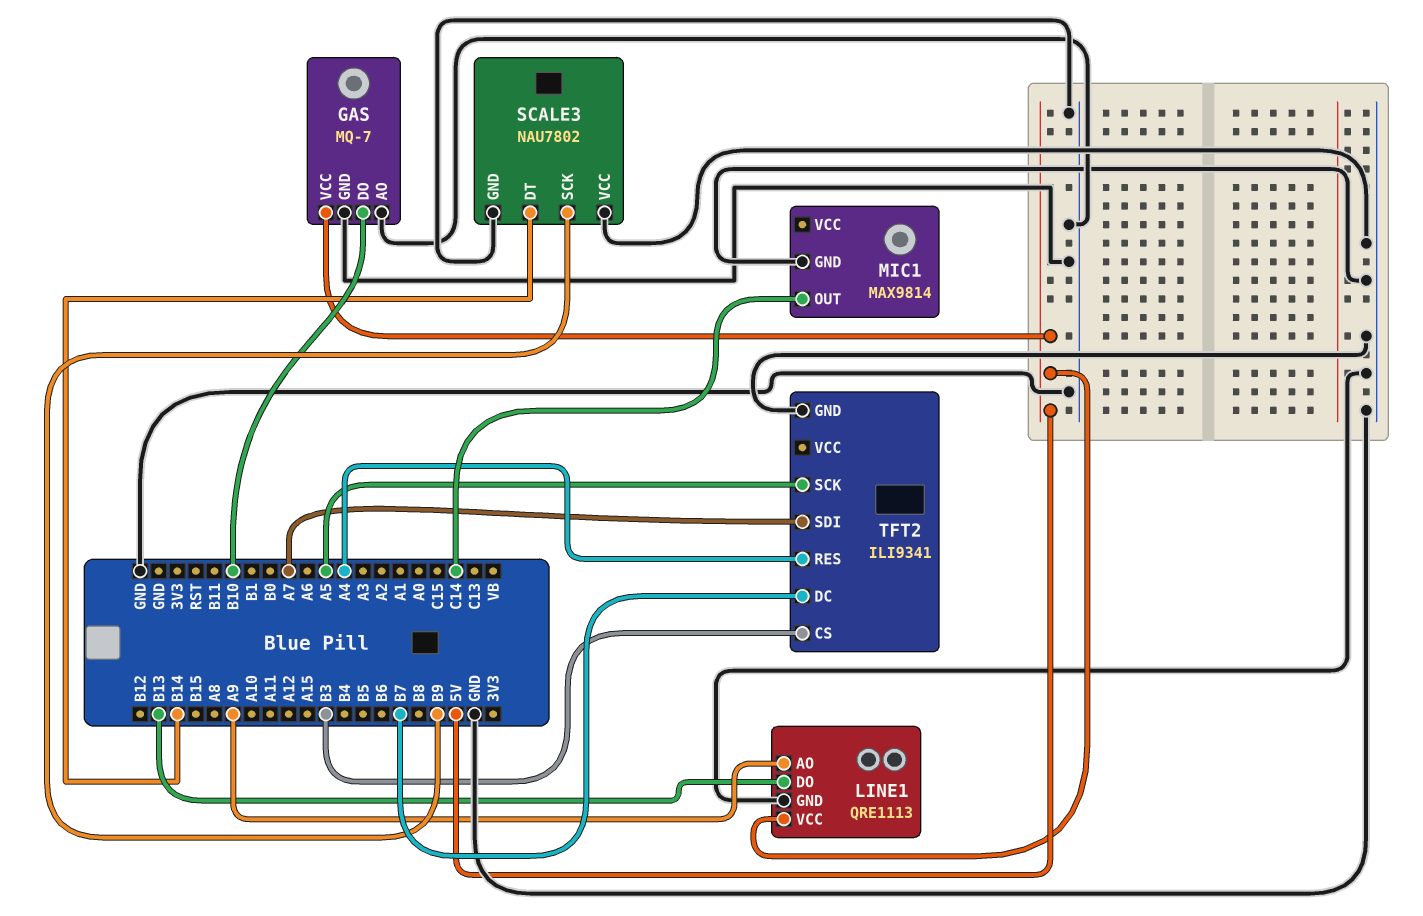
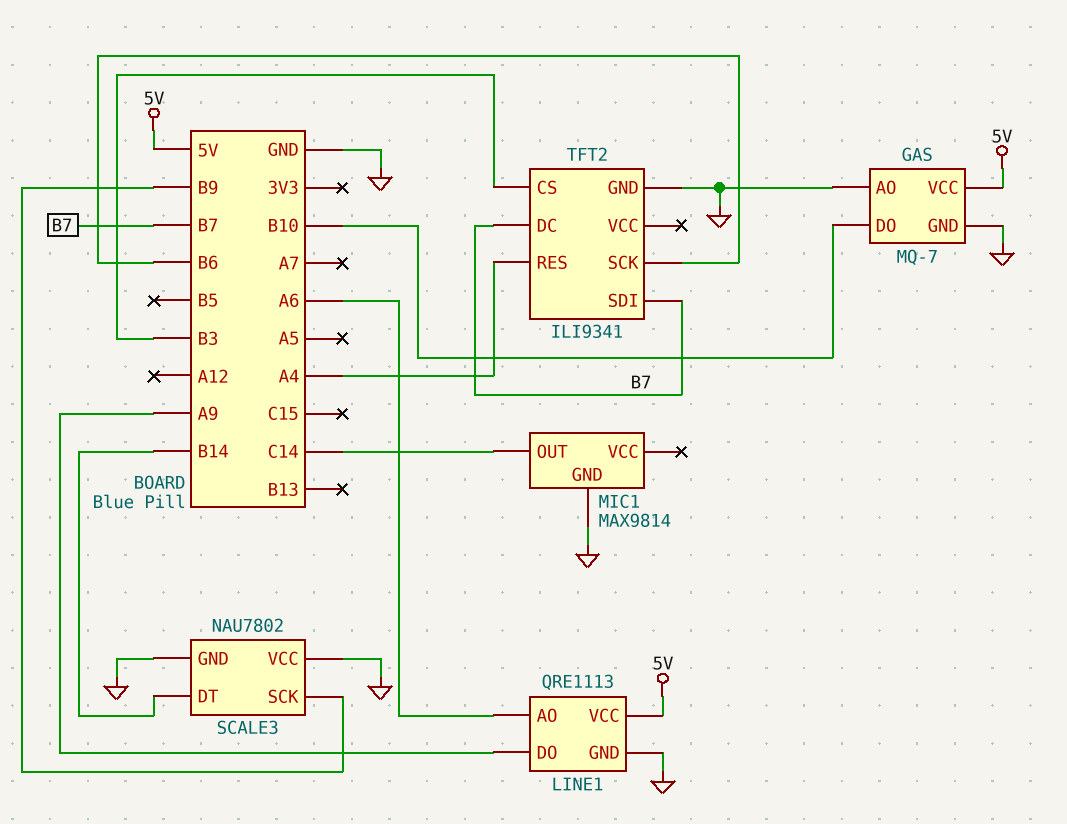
LINE1 pin AO: A9 -> A6
LINE1 pin DO: B13 -> A9
TFT2 pin SCK: A5 -> B6
TFT2 pin SDI: A7 -> B7

